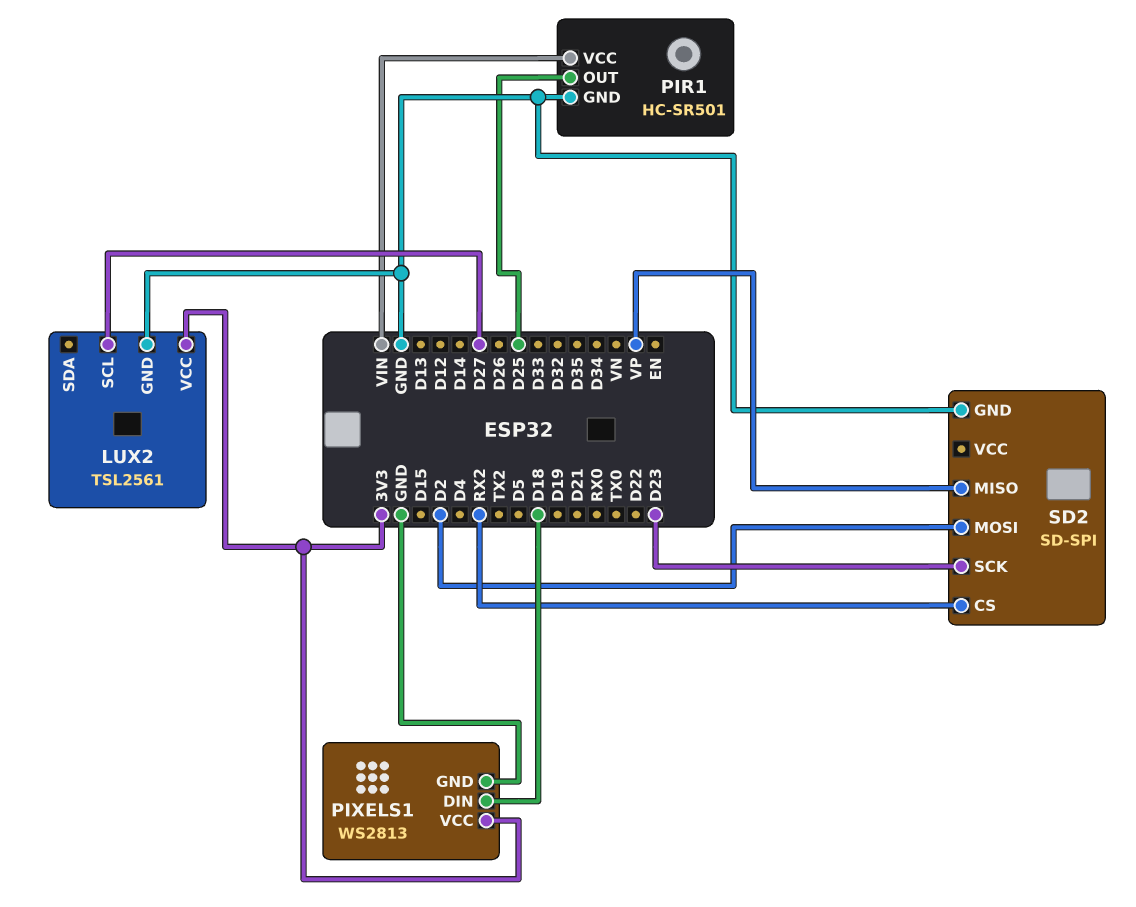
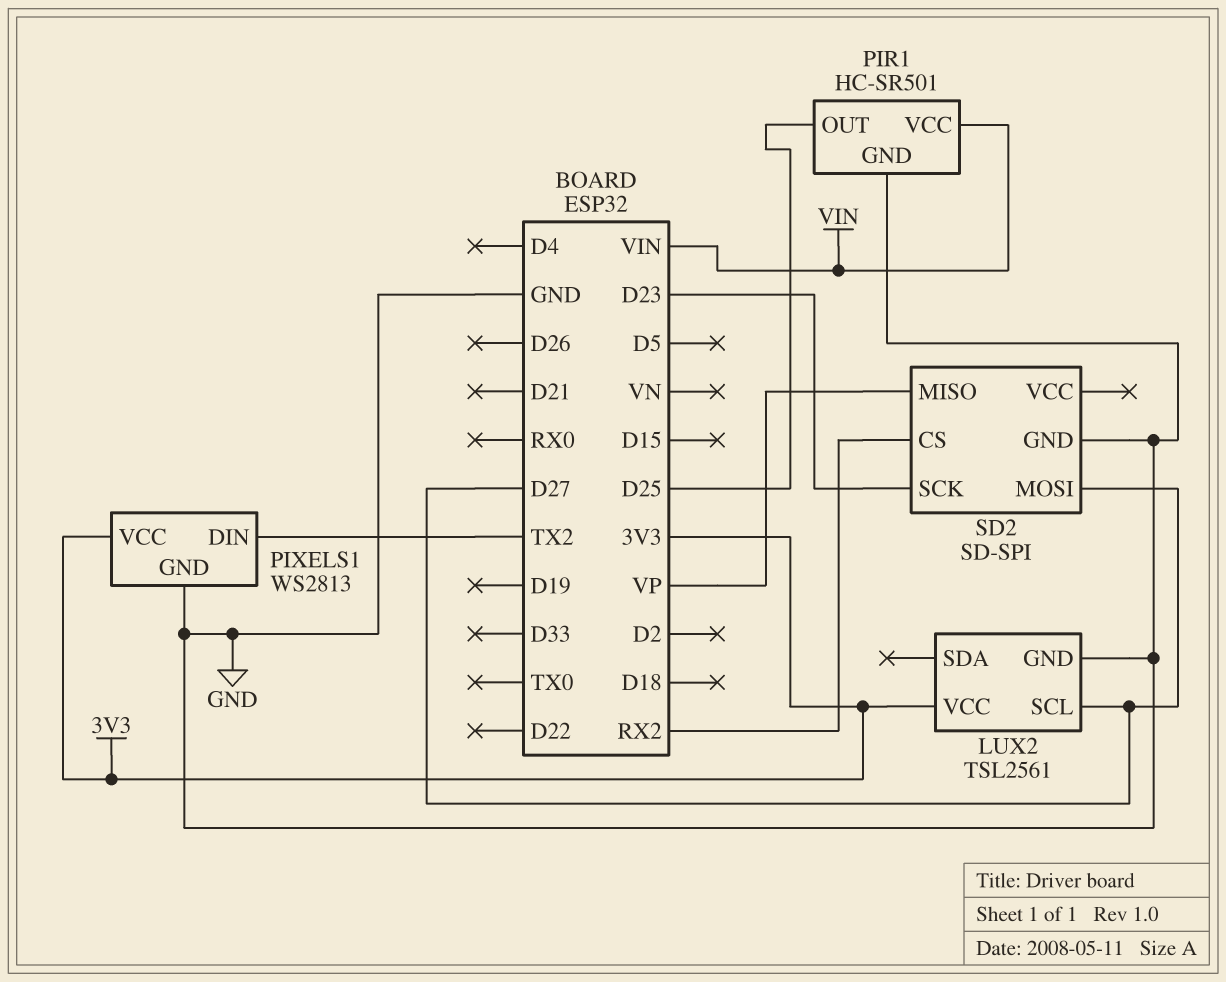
PIXELS1 pin DIN: D18 -> TX2
SD2 pin MOSI: D2 -> D27

